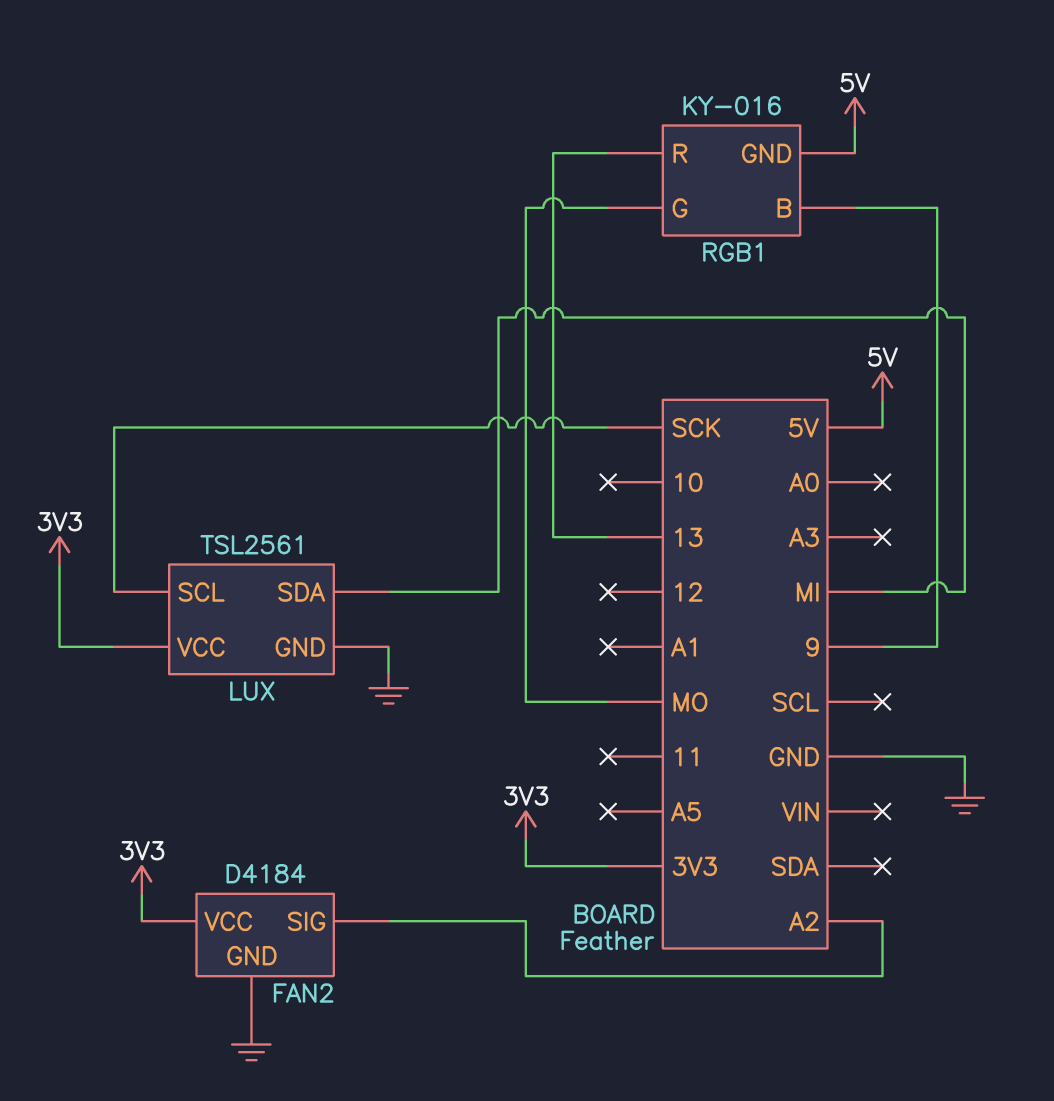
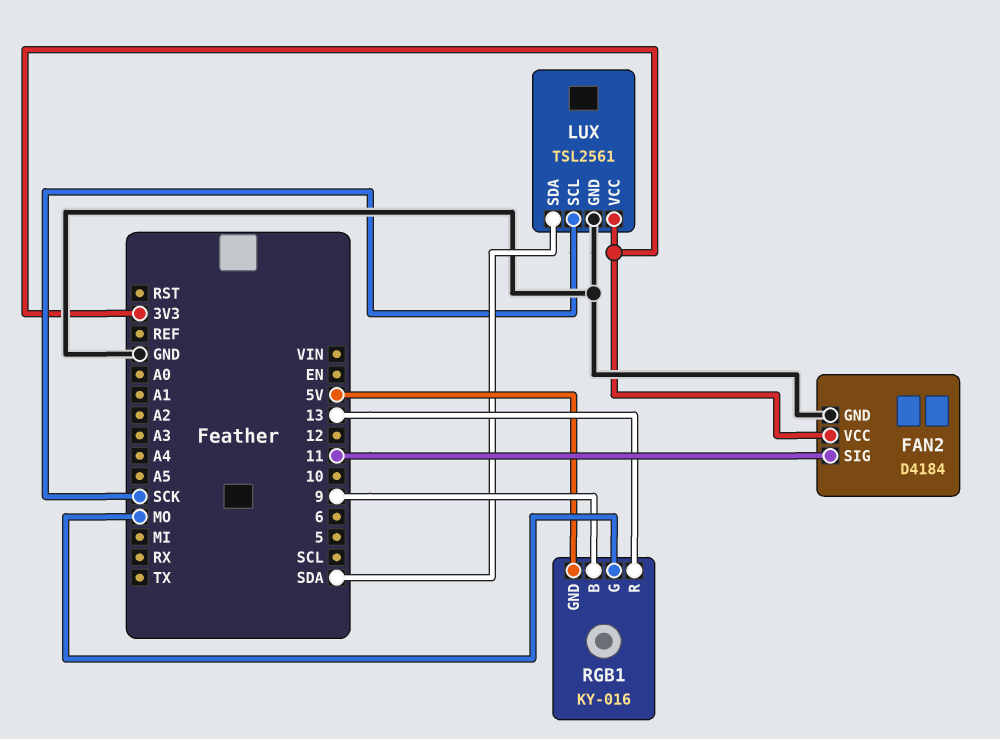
FAN2 pin SIG: A2 -> 11
LUX pin SDA: MI -> SDA

